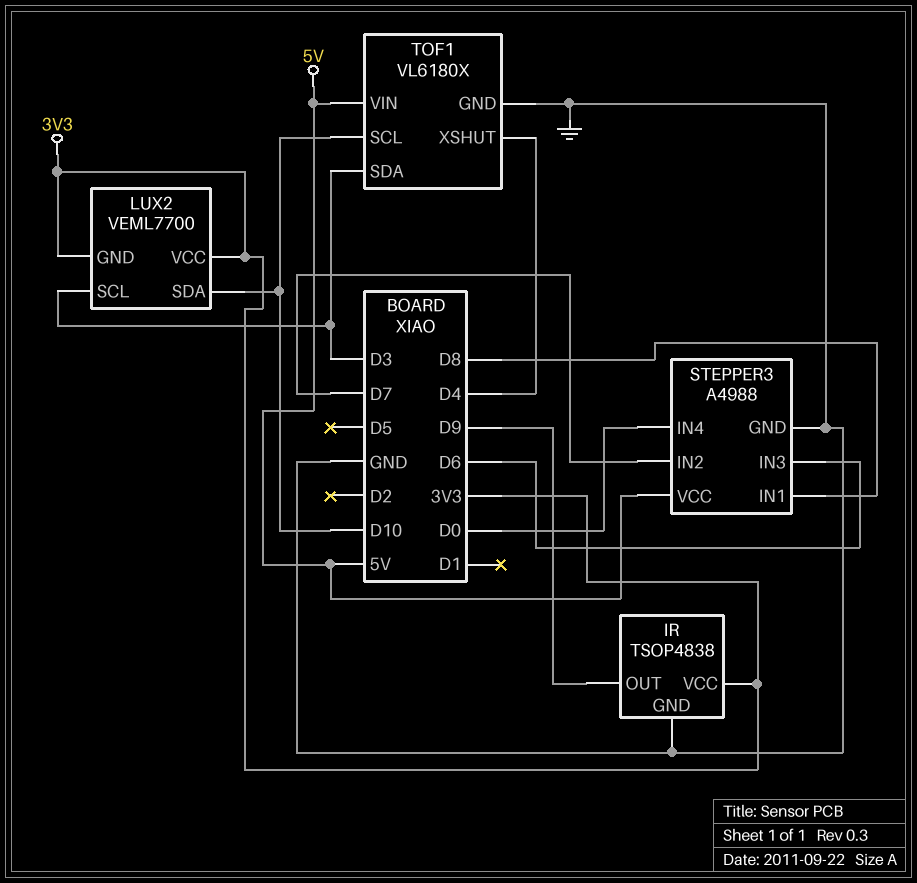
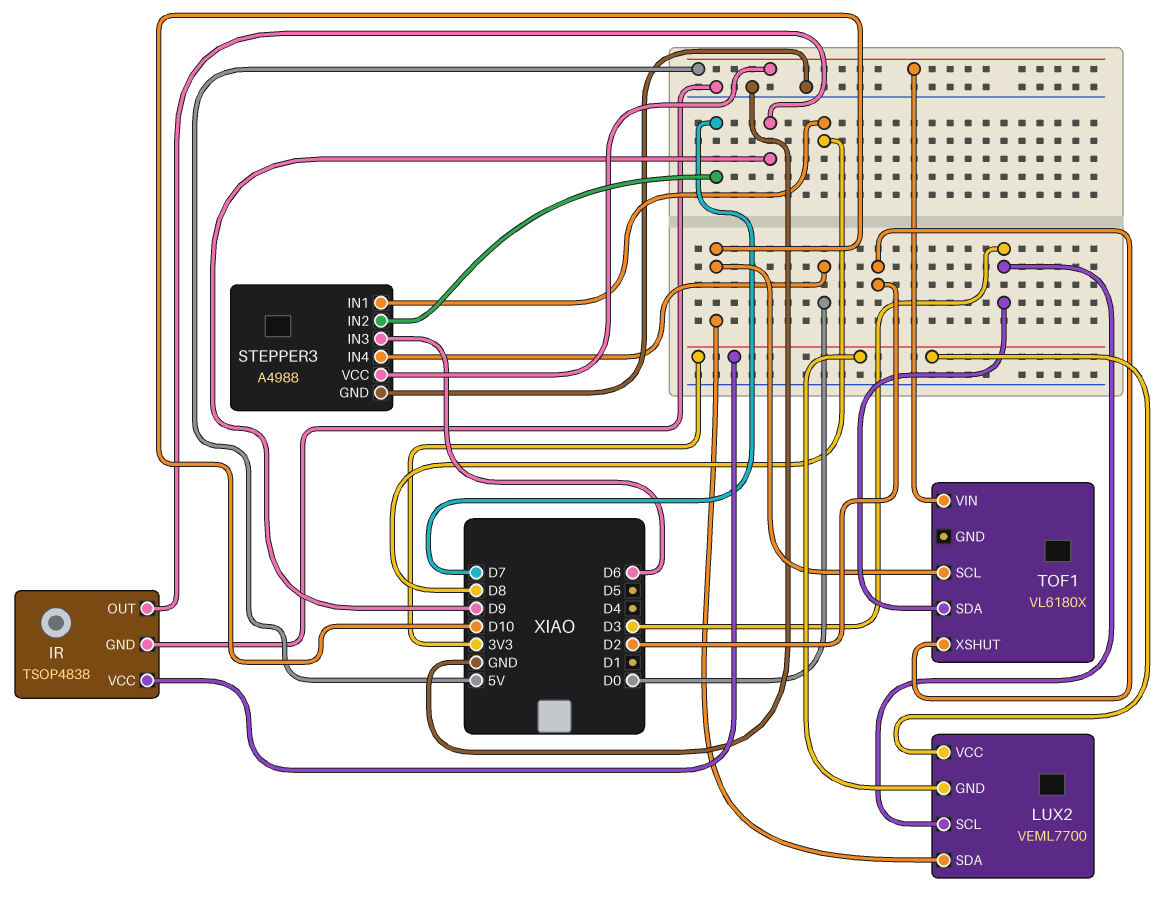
TOF1 pin GND: GND -> none
TOF1 pin XSHUT: D4 -> D2

